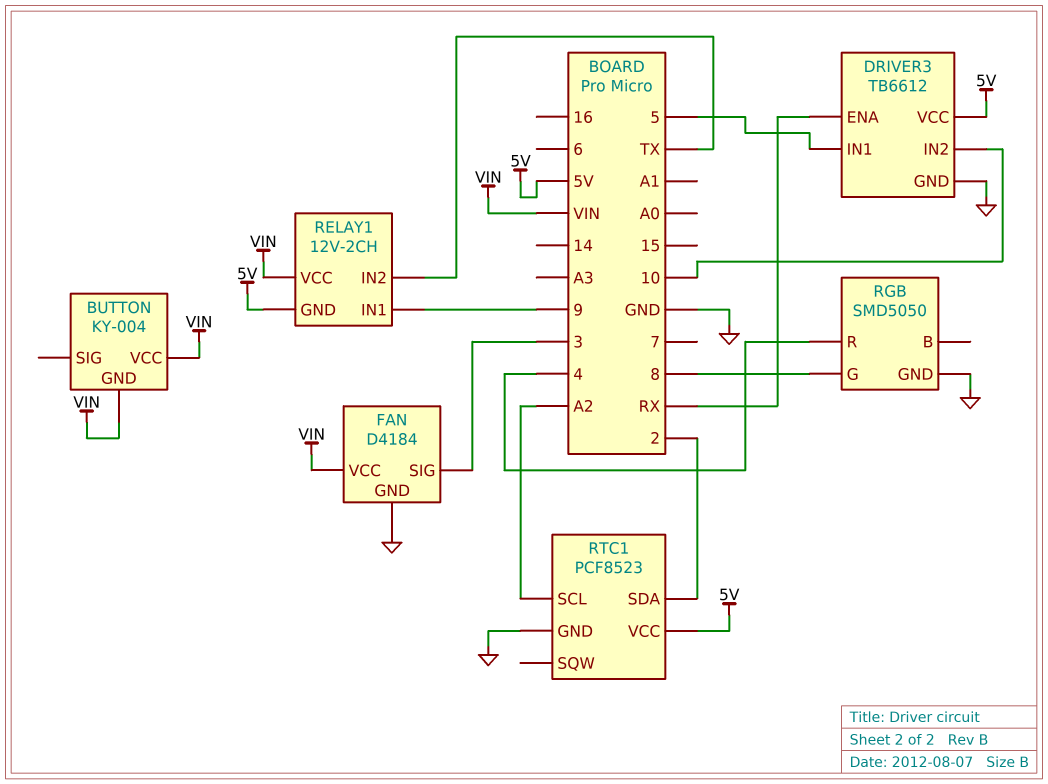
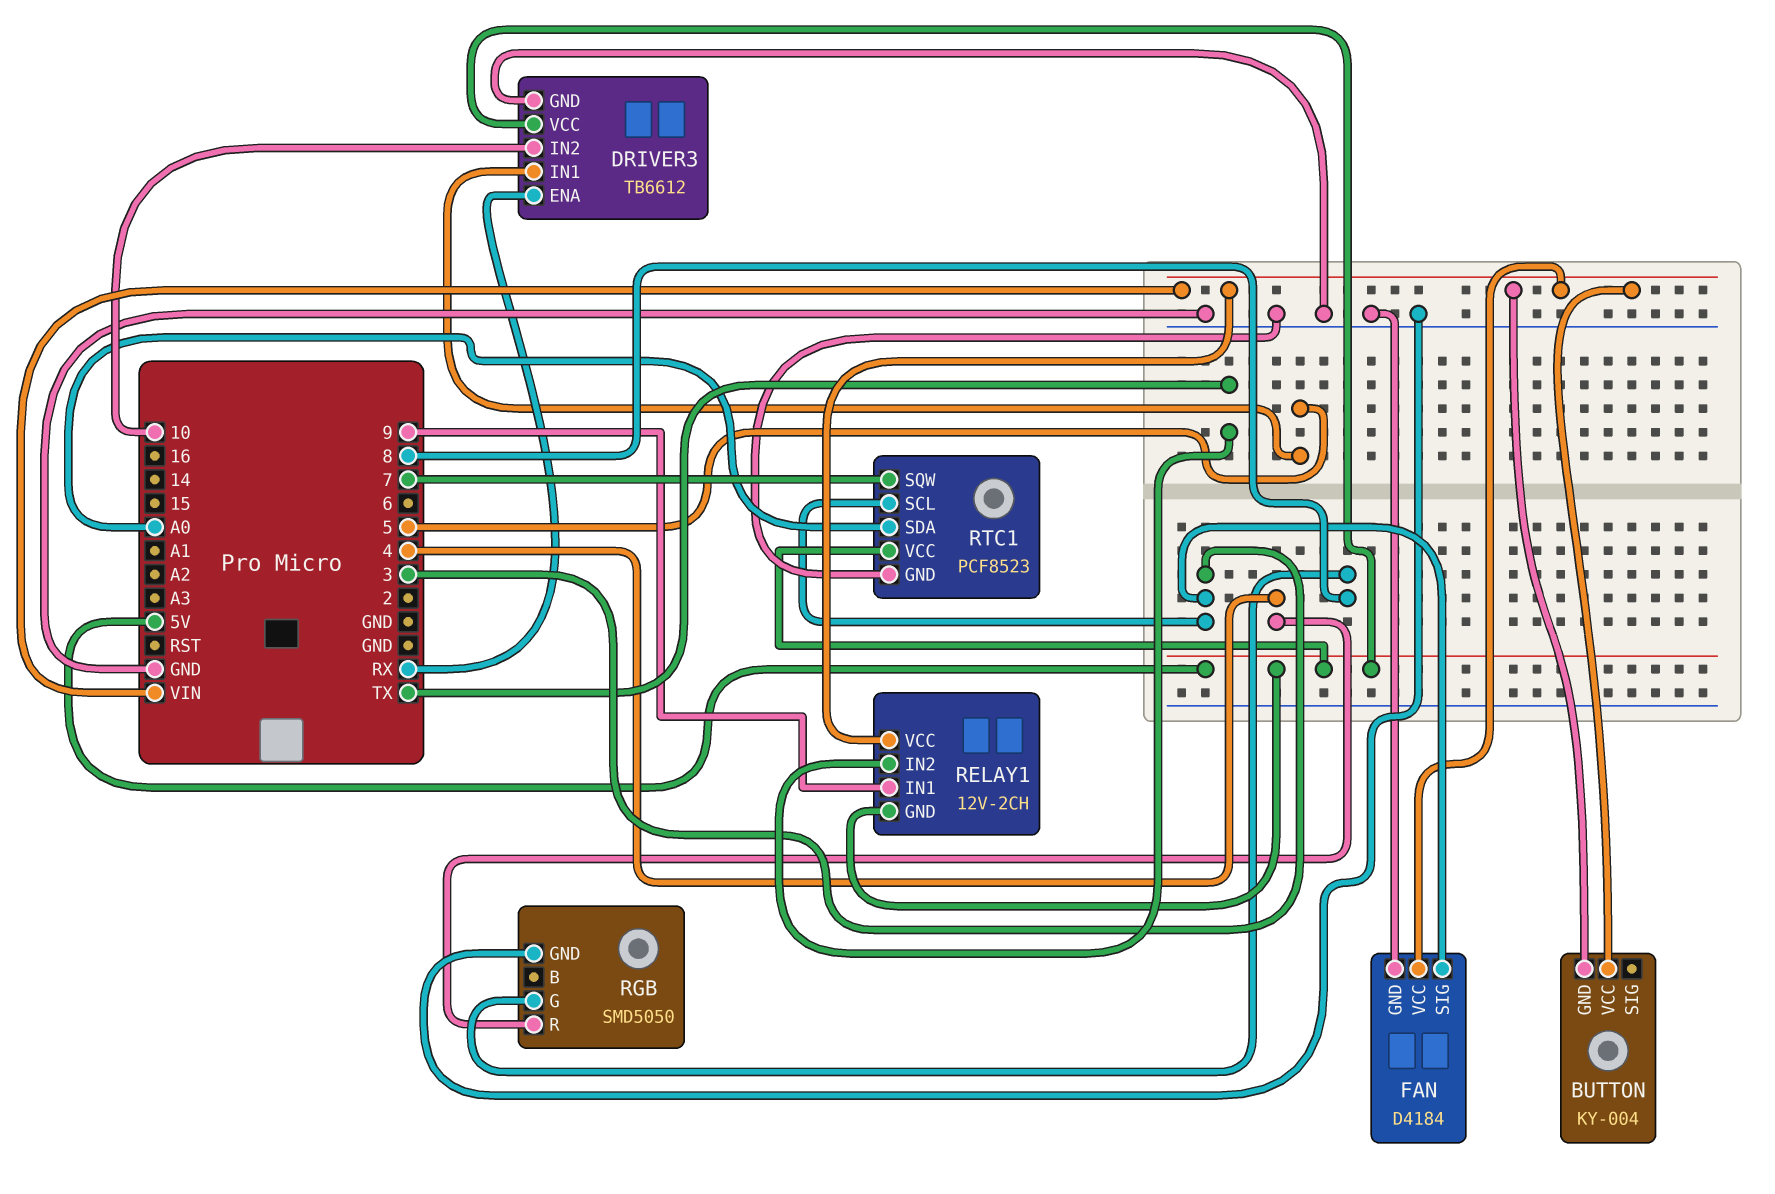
RTC1 pin SCL: A2 -> 3
RTC1 pin SDA: 2 -> A0
RTC1 pin SQW: none -> 7

